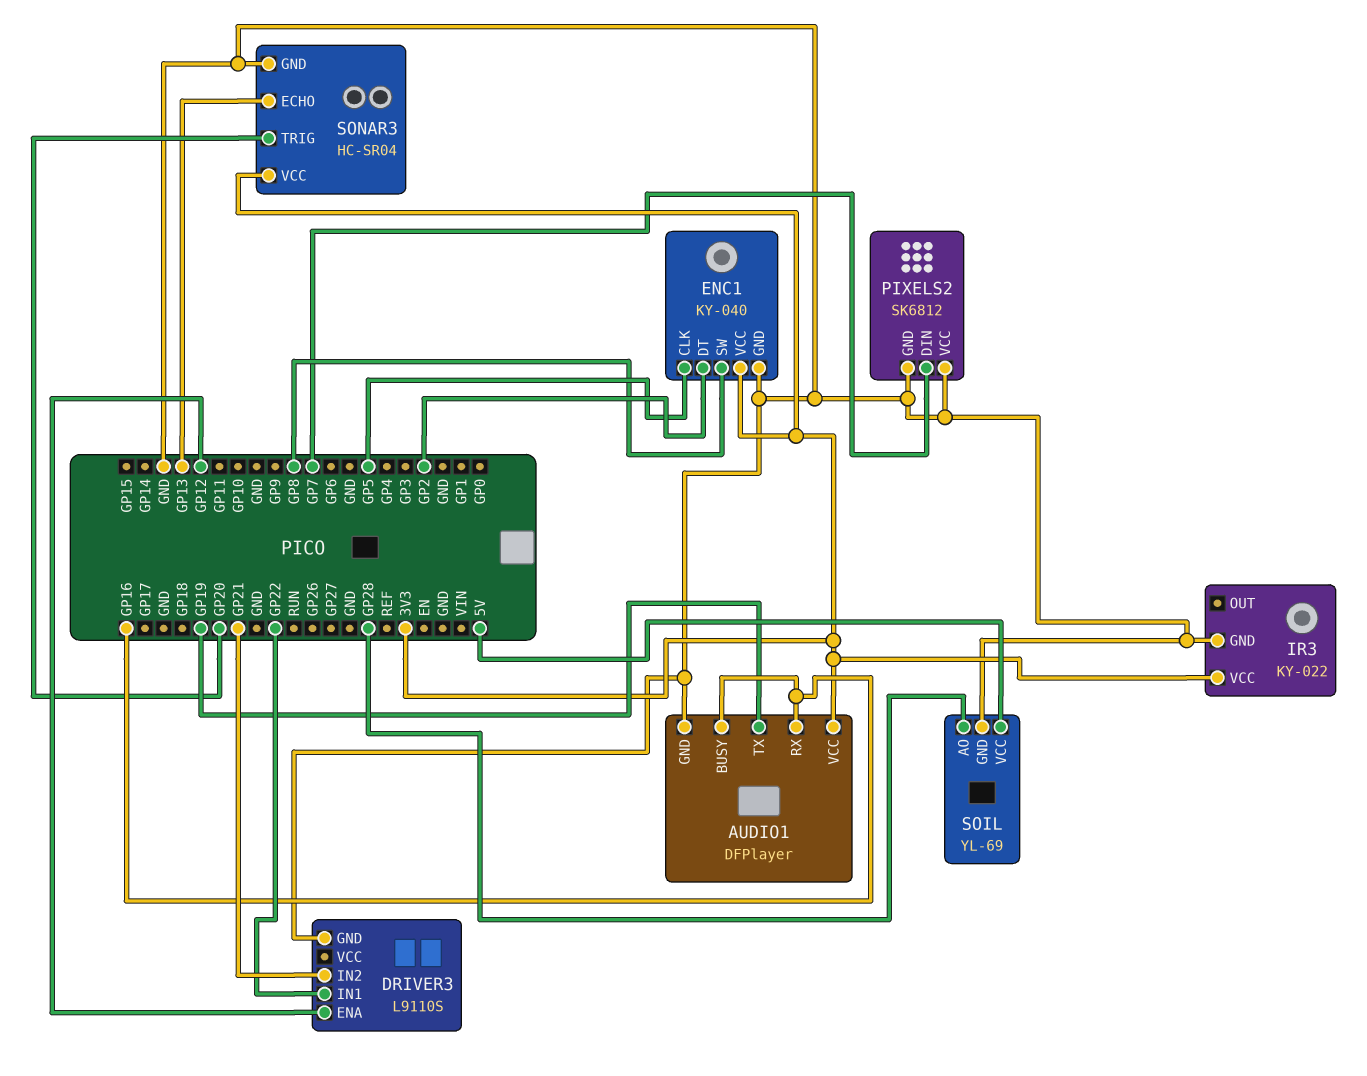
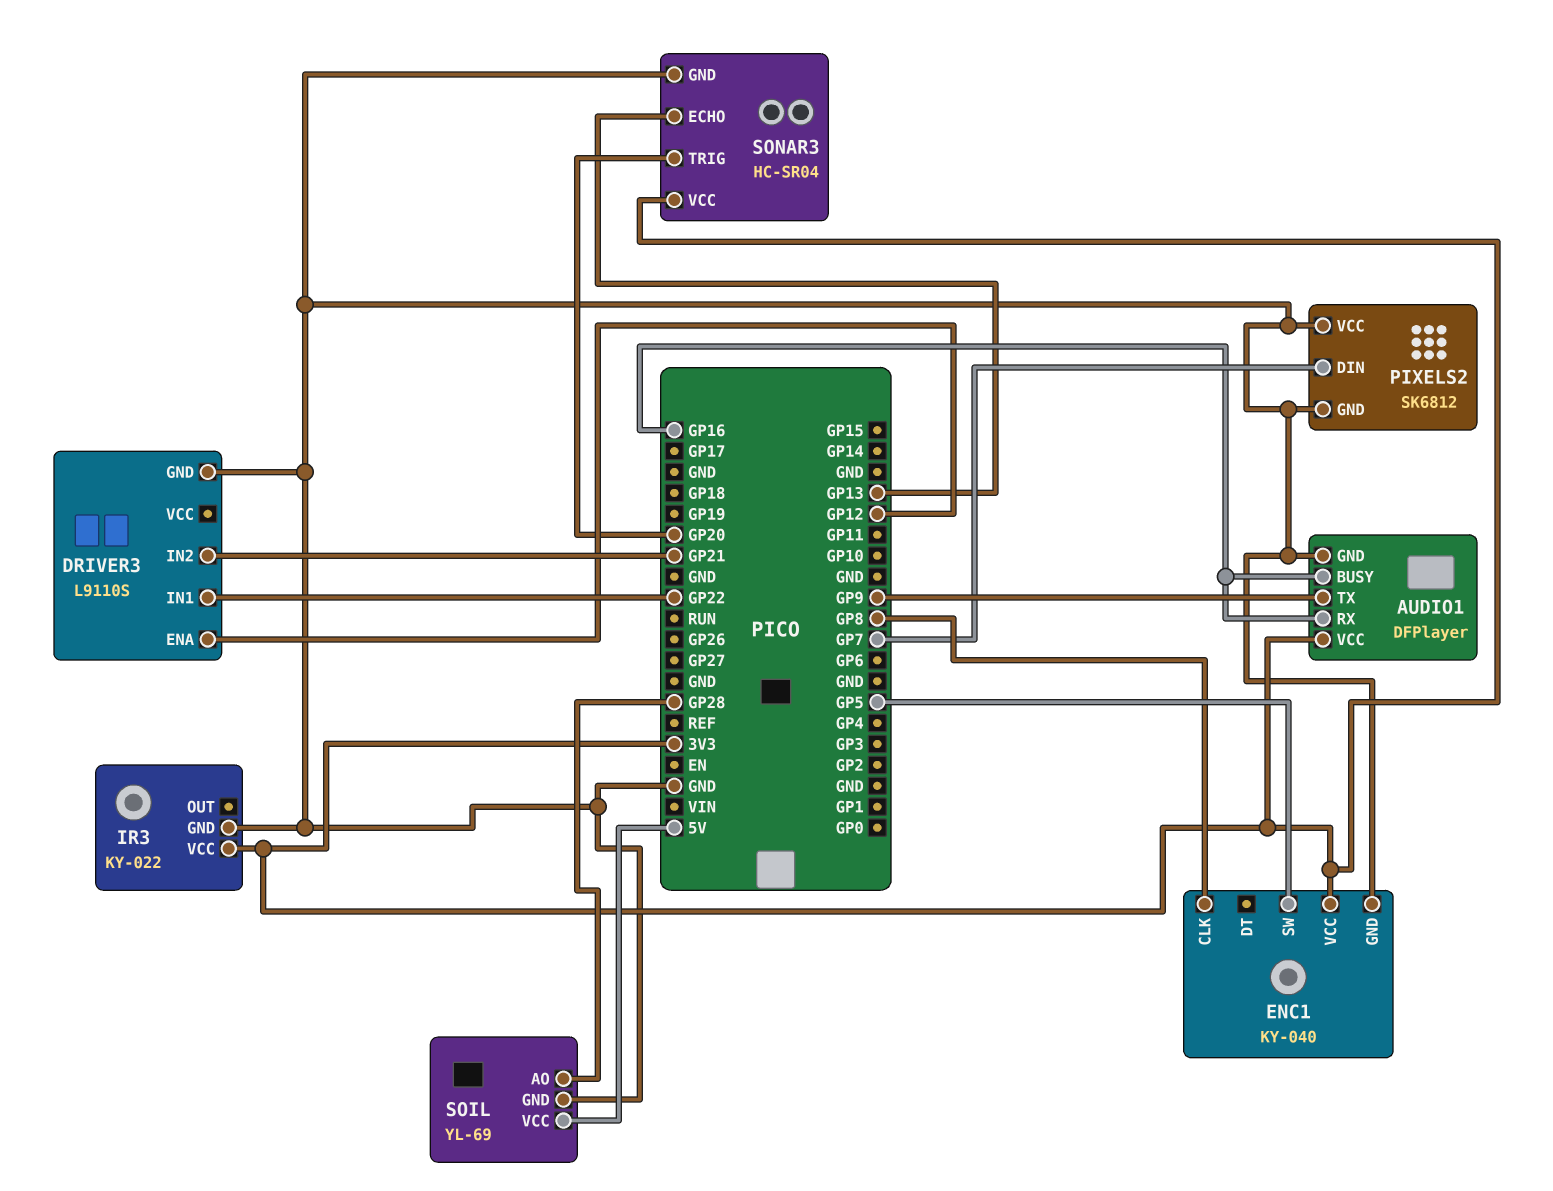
AUDIO1 pin TX: GP19 -> GP9
ENC1 pin CLK: GP5 -> GP8
ENC1 pin DT: GP2 -> none
ENC1 pin SW: GP8 -> GP5

